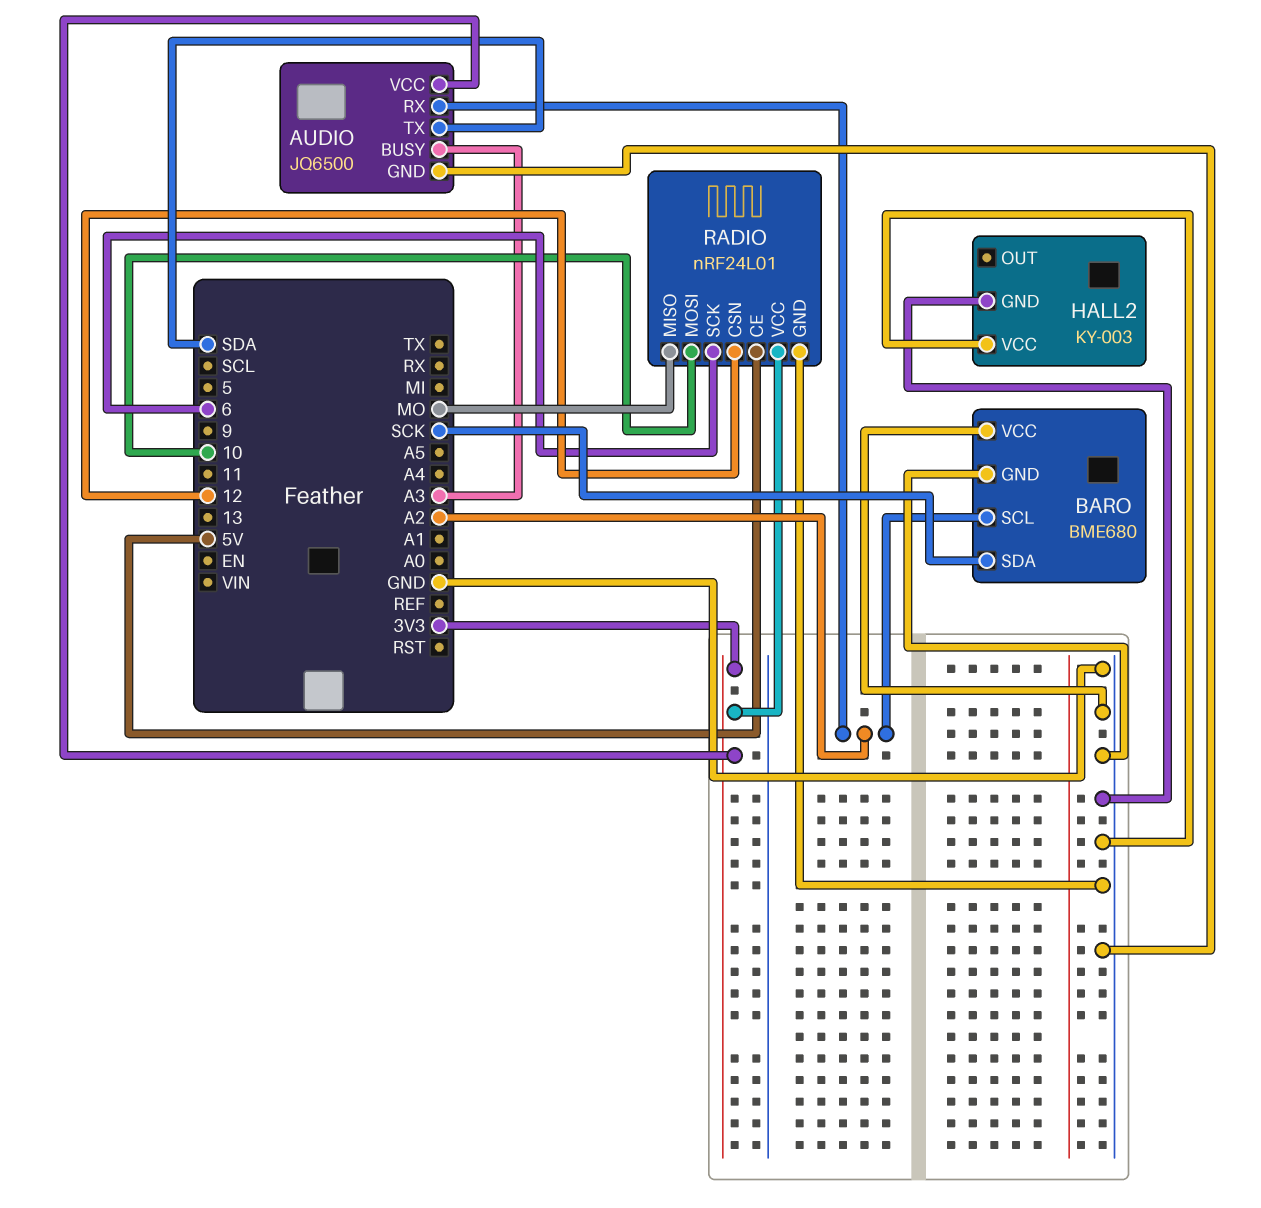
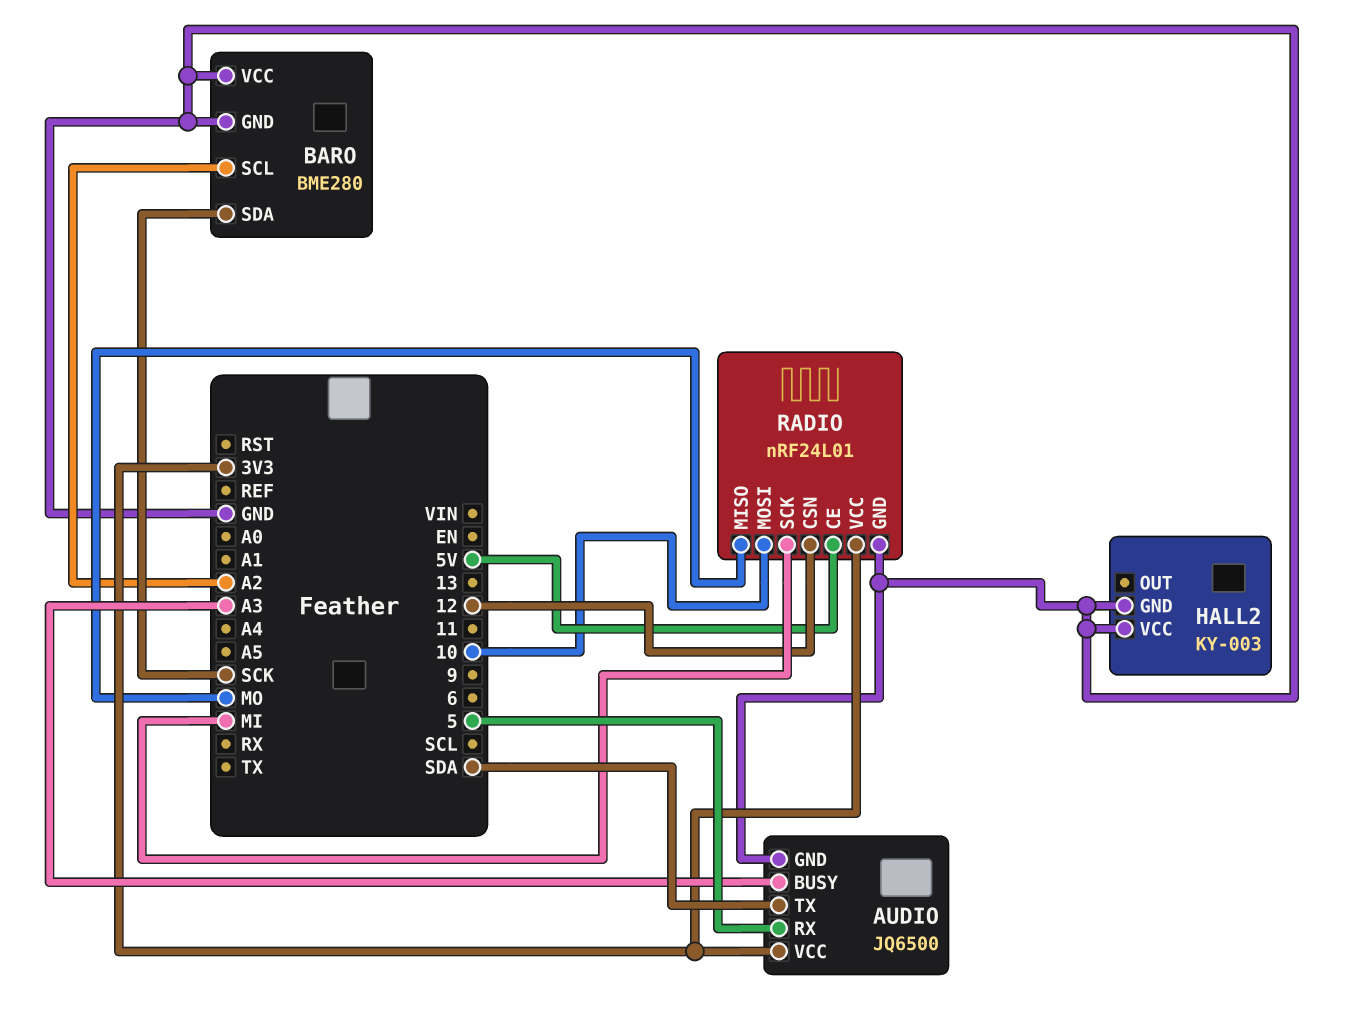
AUDIO pin RX: A2 -> 5
BARO: BME680 -> BME280
RADIO pin SCK: 6 -> MI

